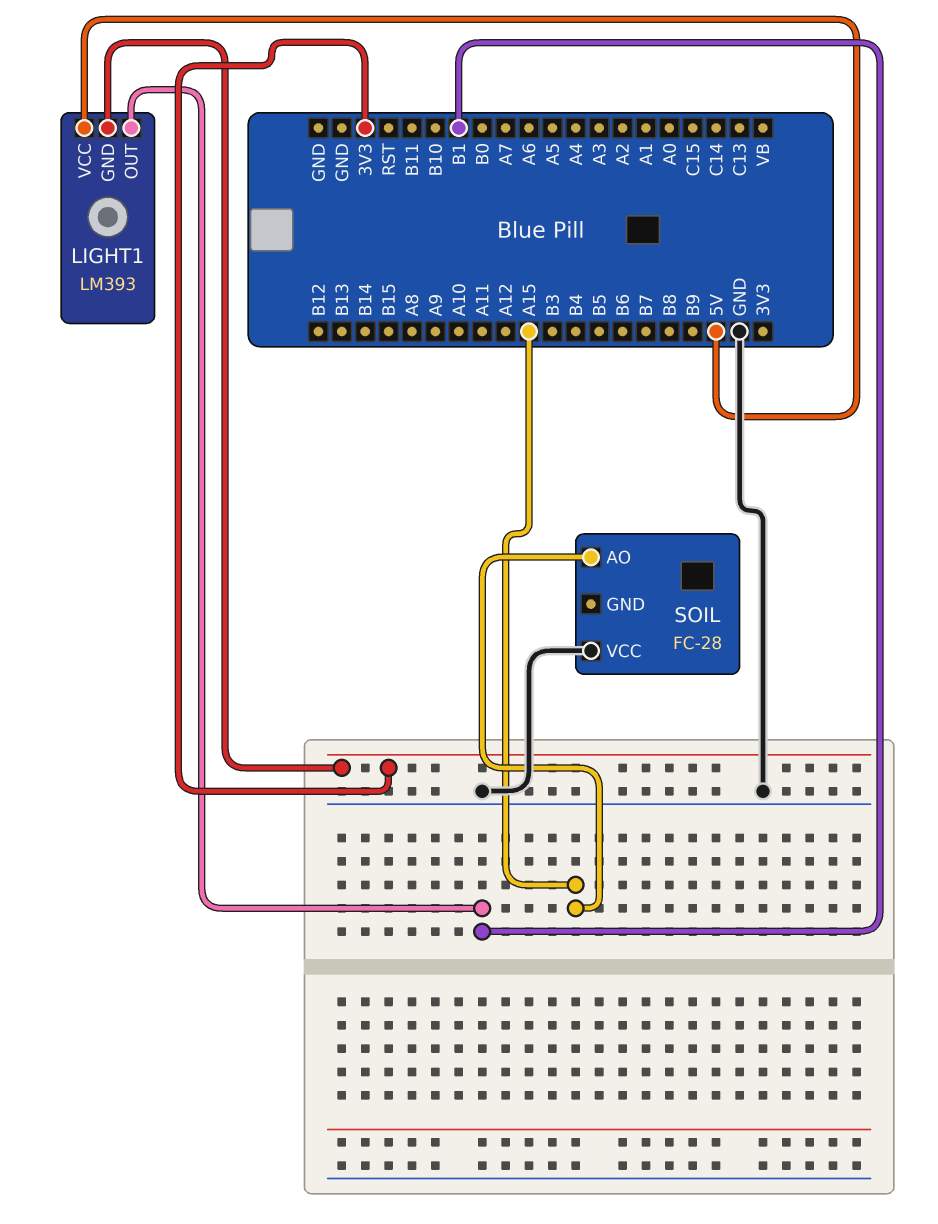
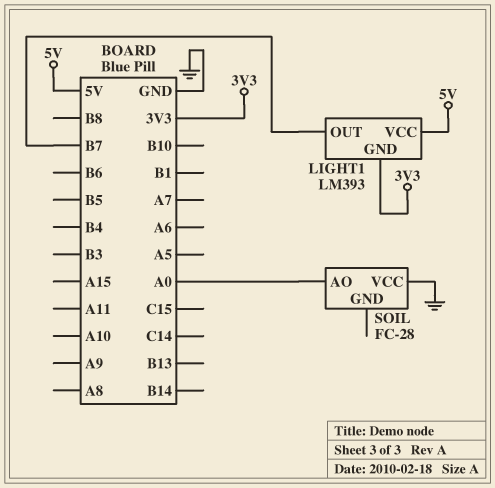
LIGHT1 pin OUT: B1 -> B7
SOIL pin AO: A15 -> A0

